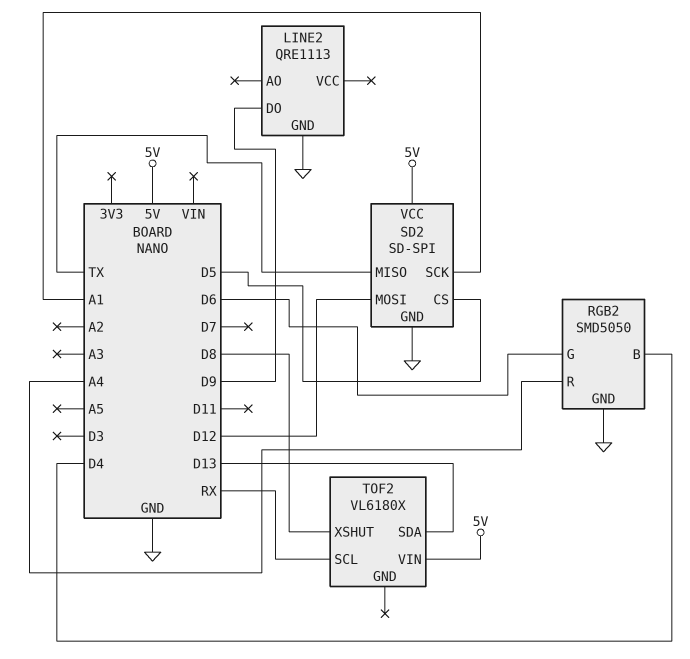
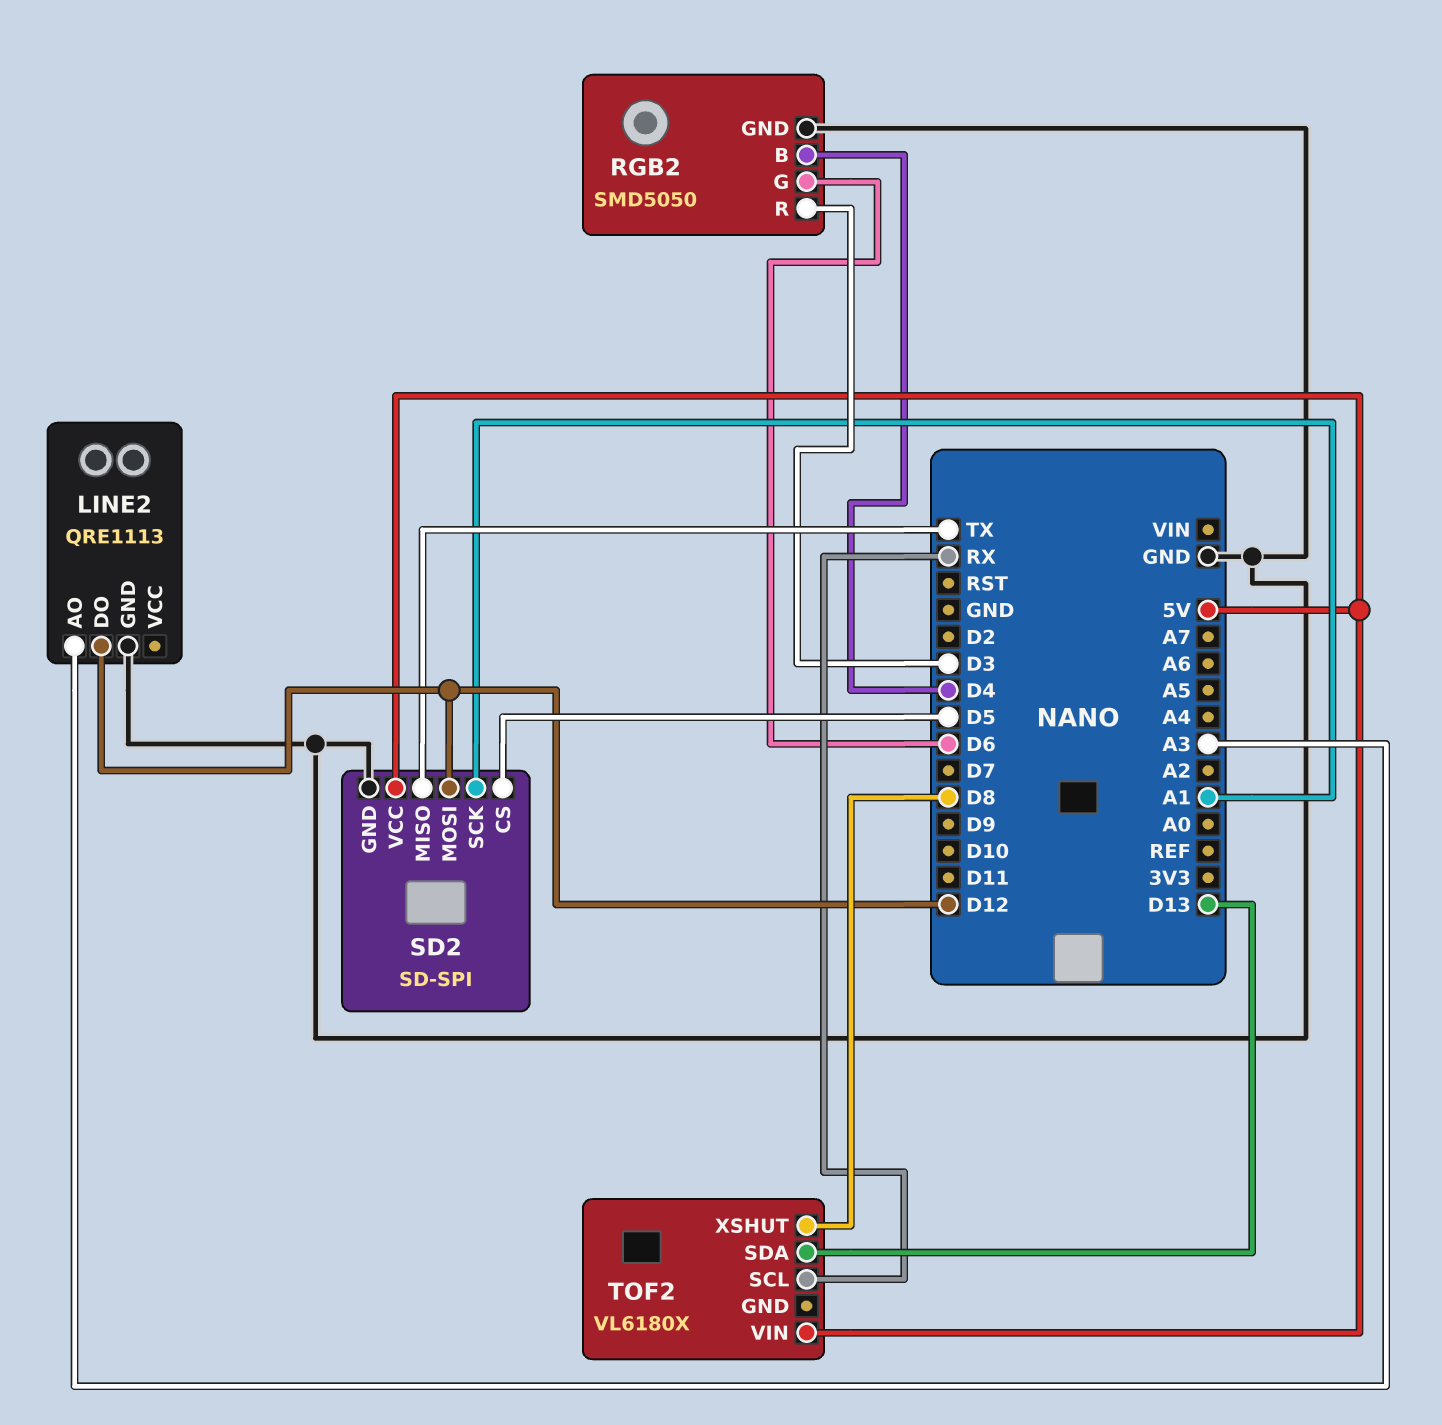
LINE2 pin AO: none -> A3
LINE2 pin DO: D9 -> D12
RGB2 pin R: A4 -> D3

